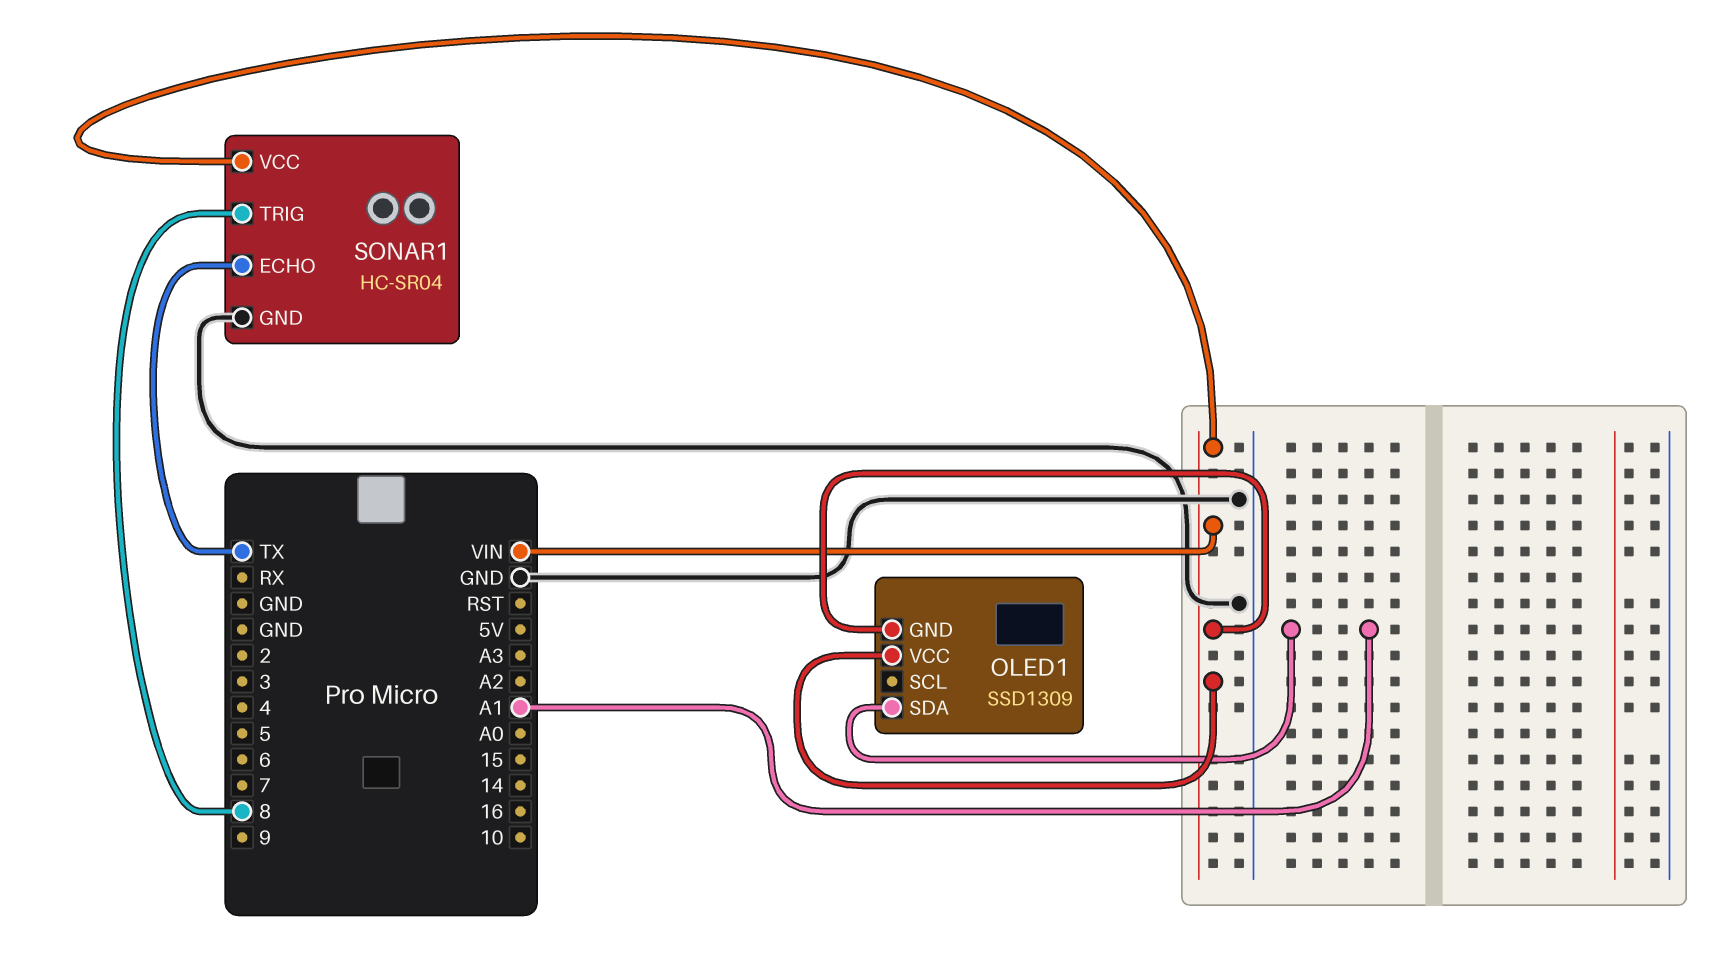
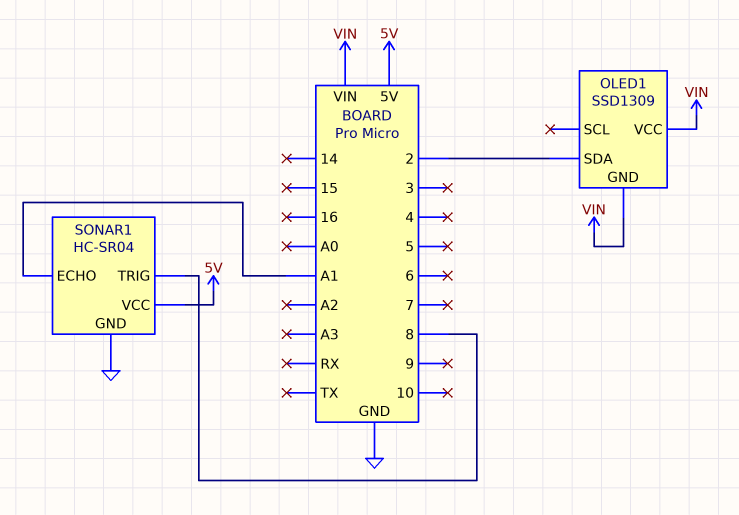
OLED1 pin SDA: A1 -> 2
SONAR1 pin ECHO: TX -> A1
SONAR1 pin VCC: VIN -> 5V

